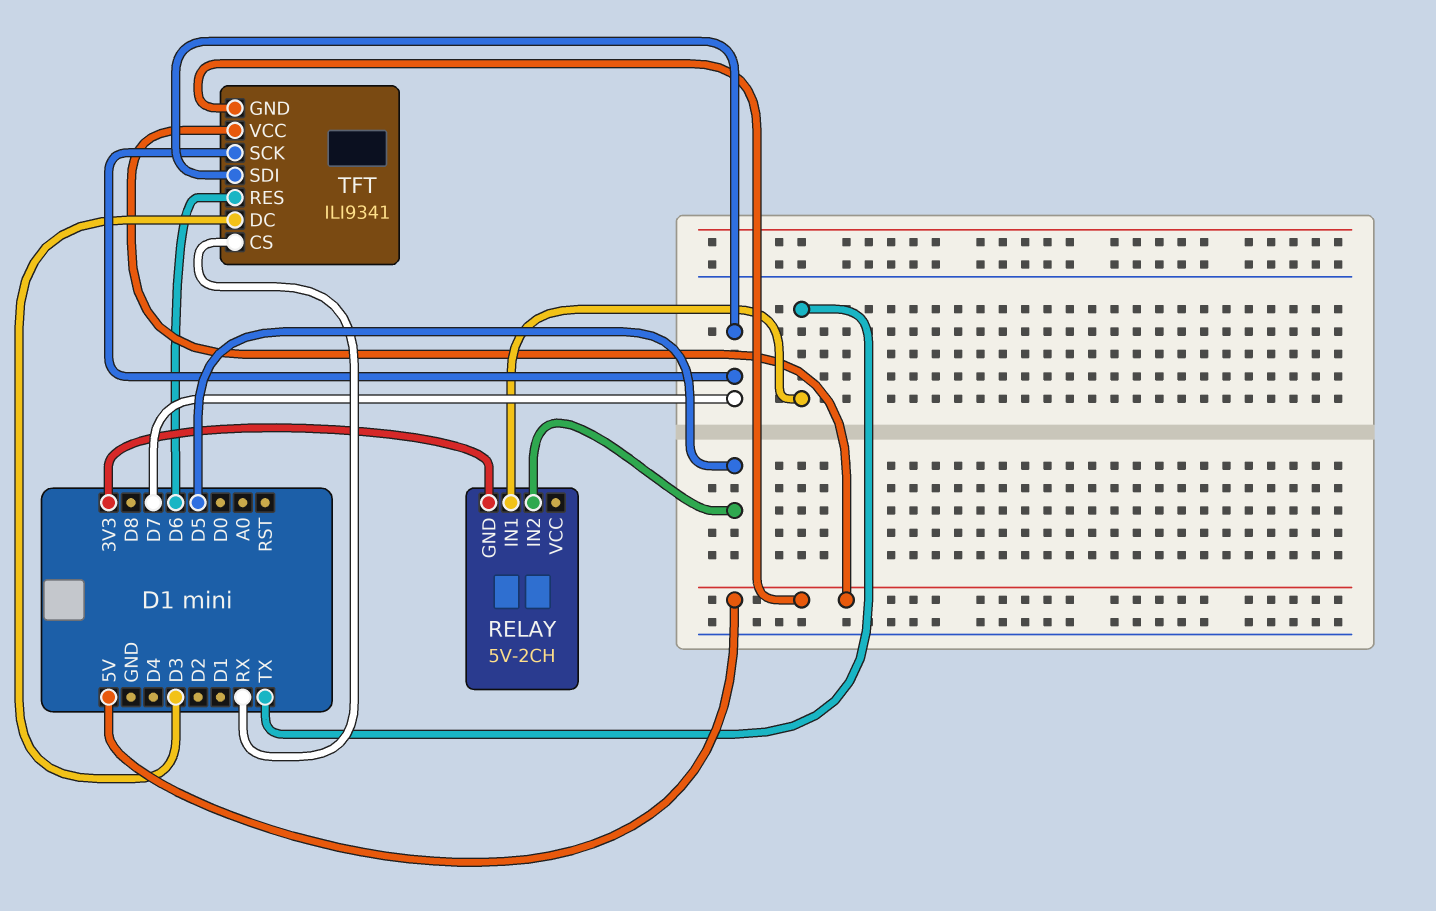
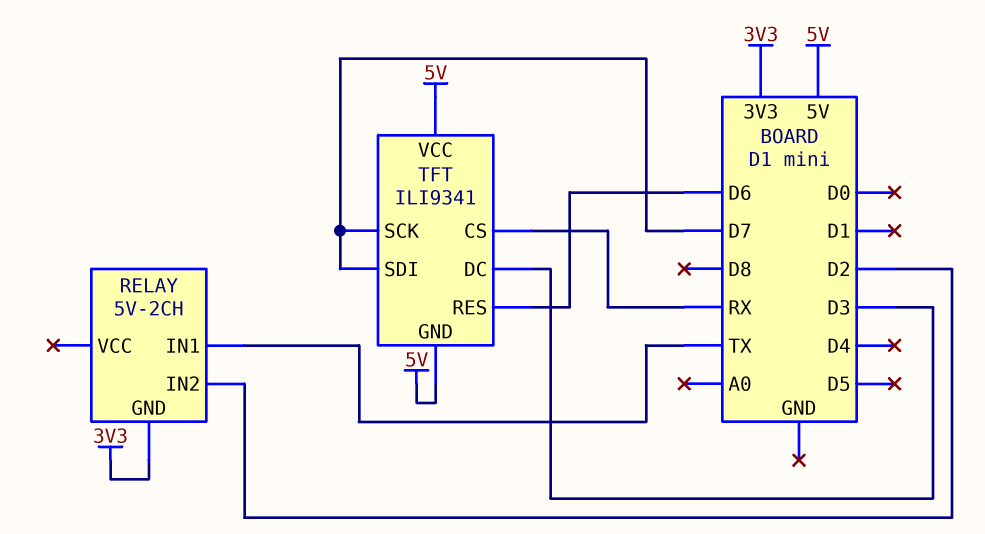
RELAY pin IN2: D5 -> D2

